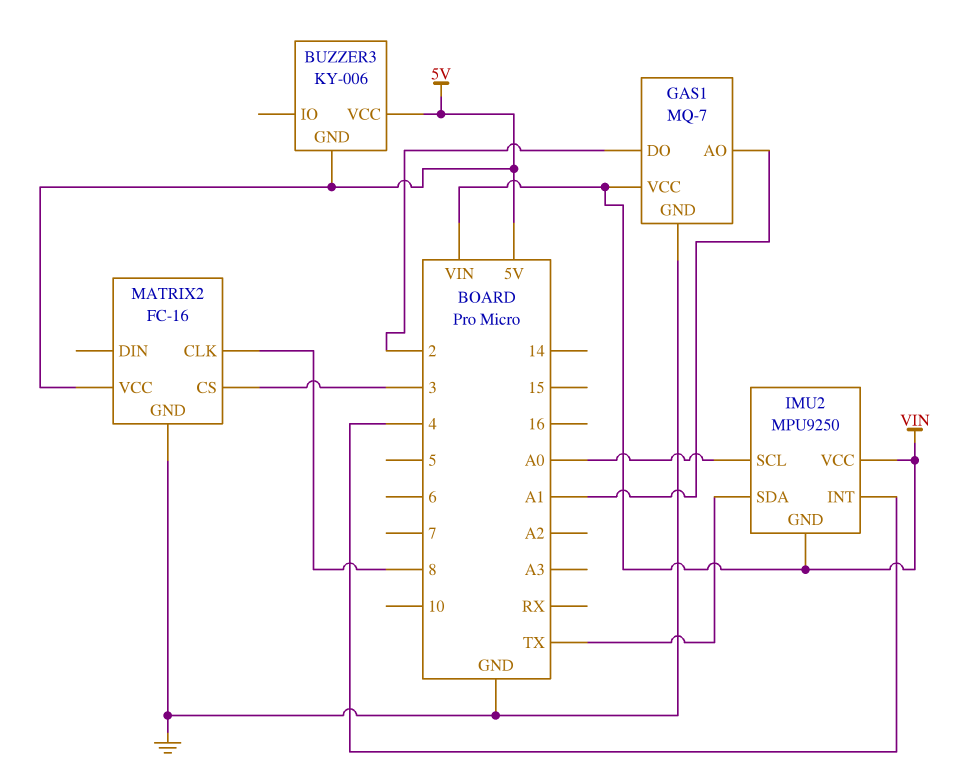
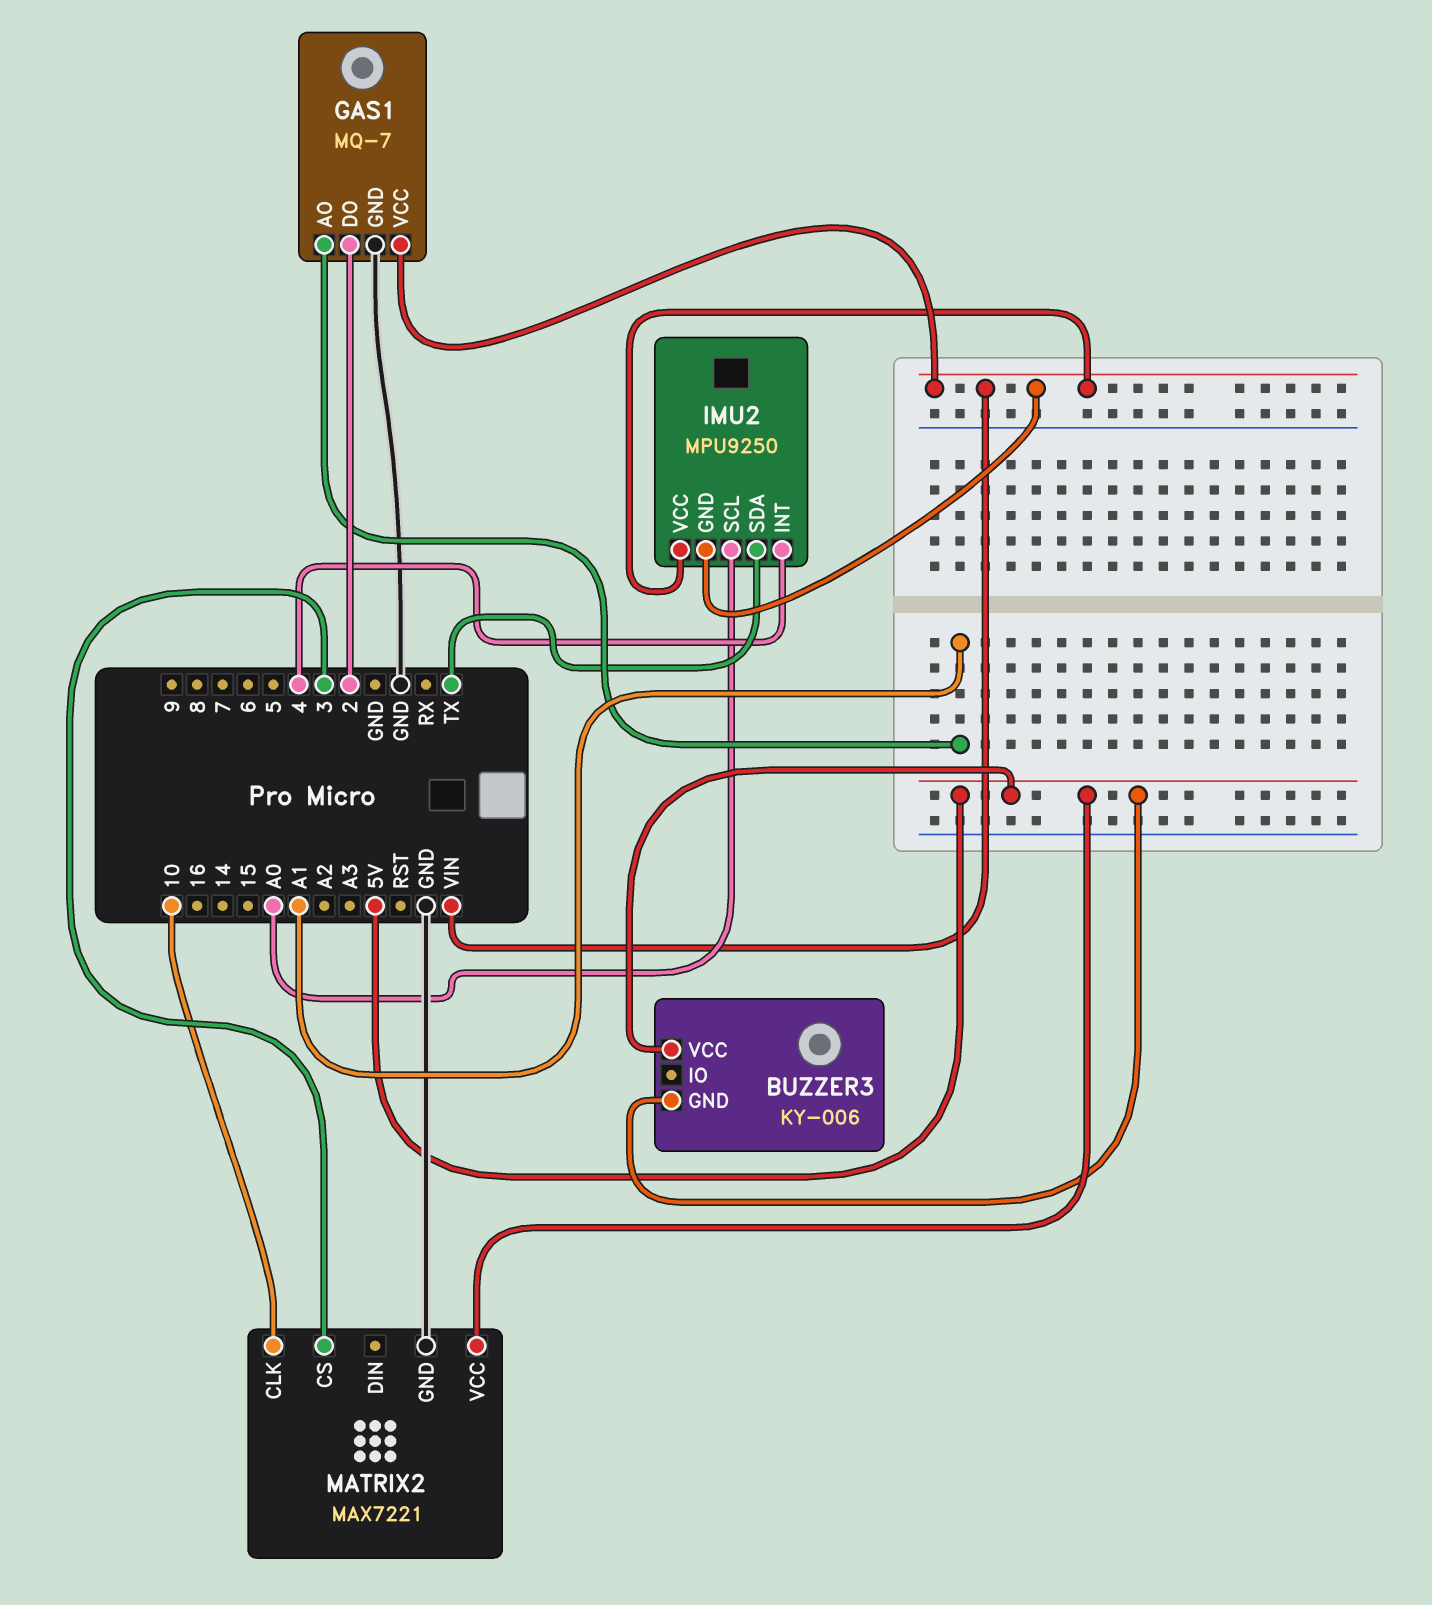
MATRIX2: FC-16 -> MAX7221
MATRIX2 pin CLK: 8 -> 10

